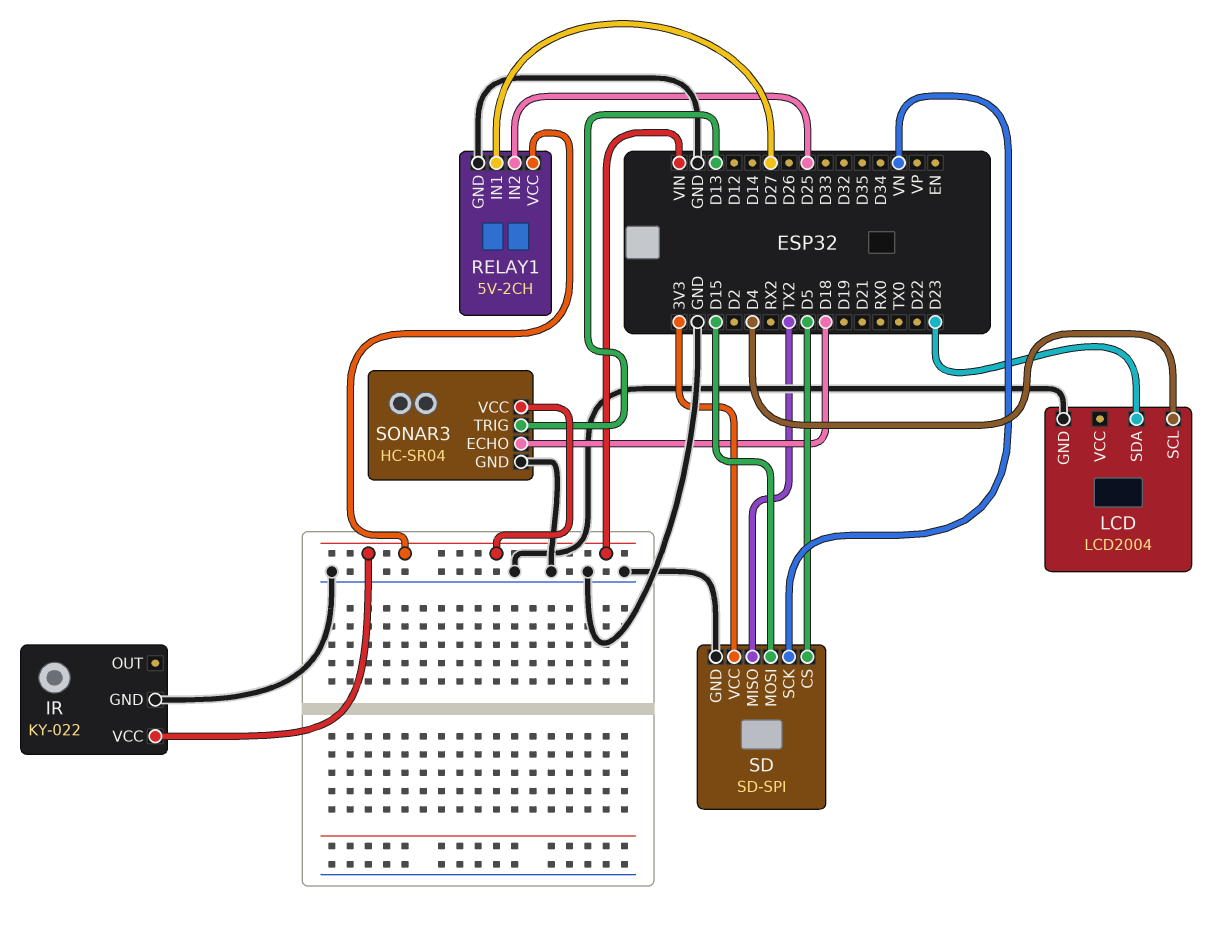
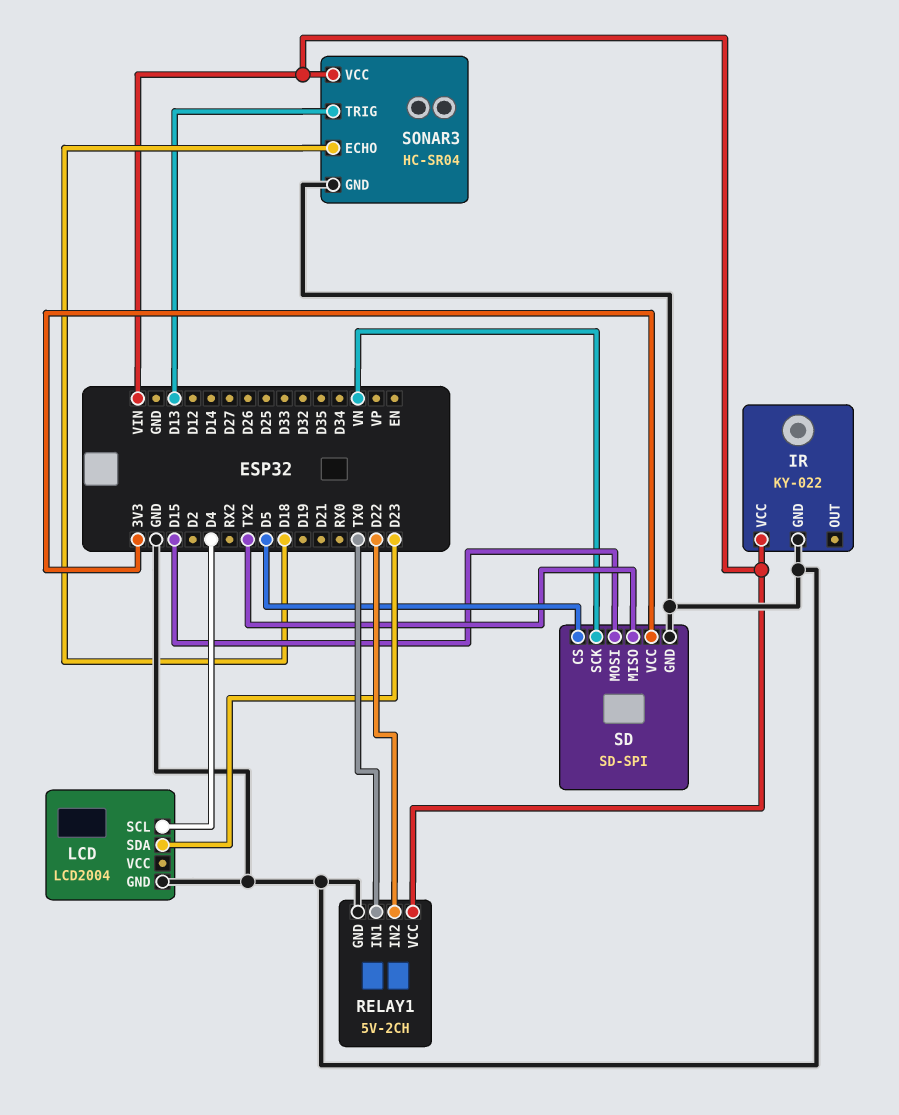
RELAY1 pin IN1: D27 -> TX0
RELAY1 pin IN2: D25 -> D22

